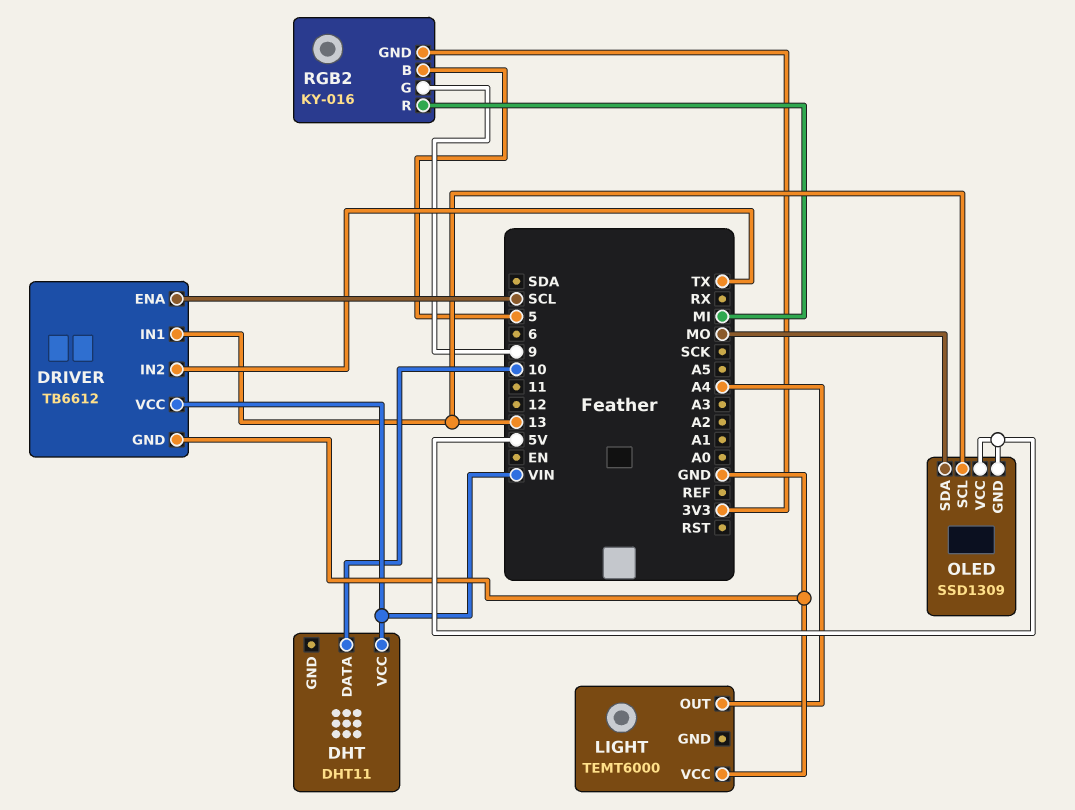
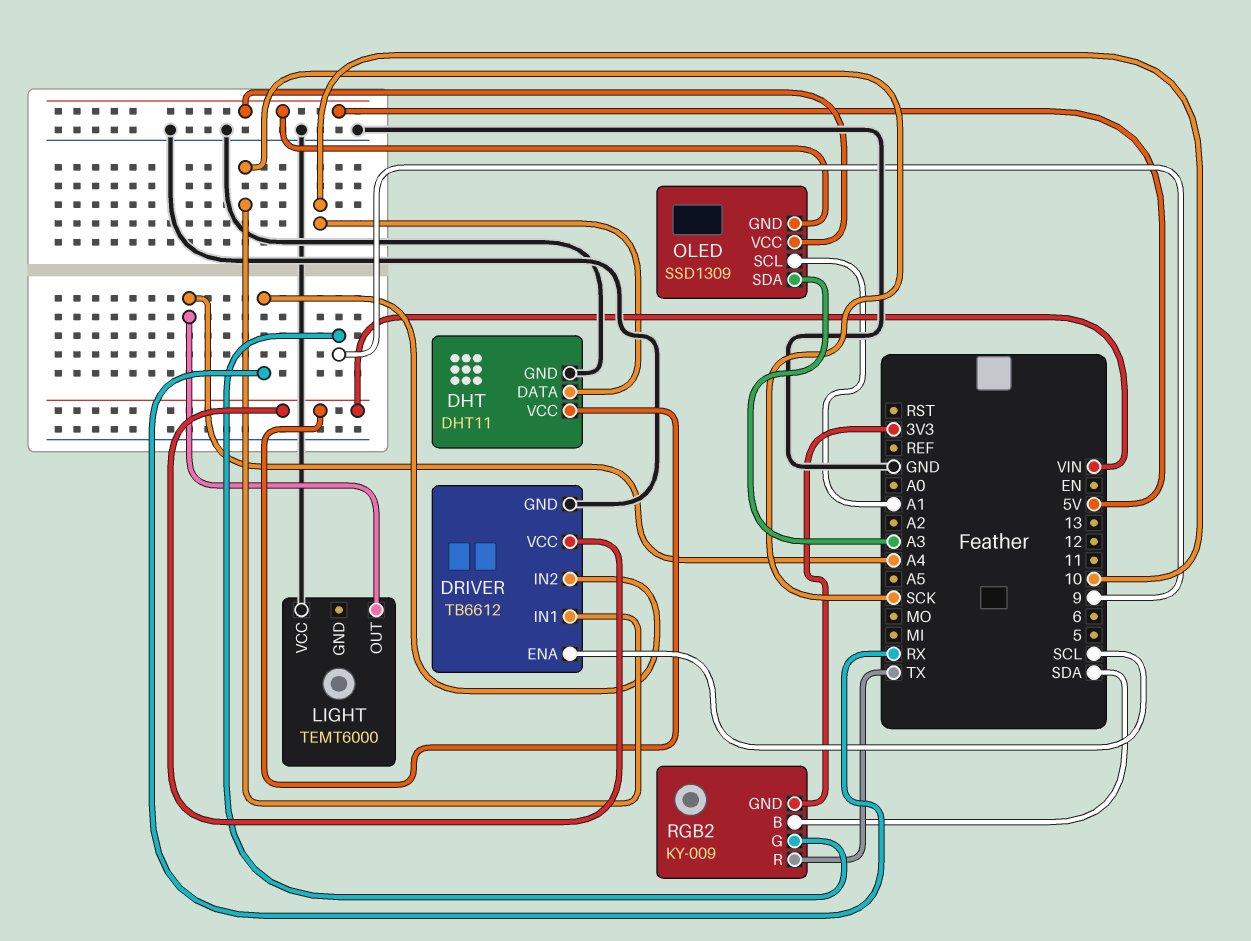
DHT pin GND: none -> GND
DRIVER pin IN1: 13 -> SCK
DRIVER pin IN2: TX -> RX
OLED pin SCL: 13 -> A1
OLED pin SDA: MO -> A3
RGB2: KY-016 -> KY-009
RGB2 pin B: 5 -> SDA
RGB2 pin R: MI -> TX

